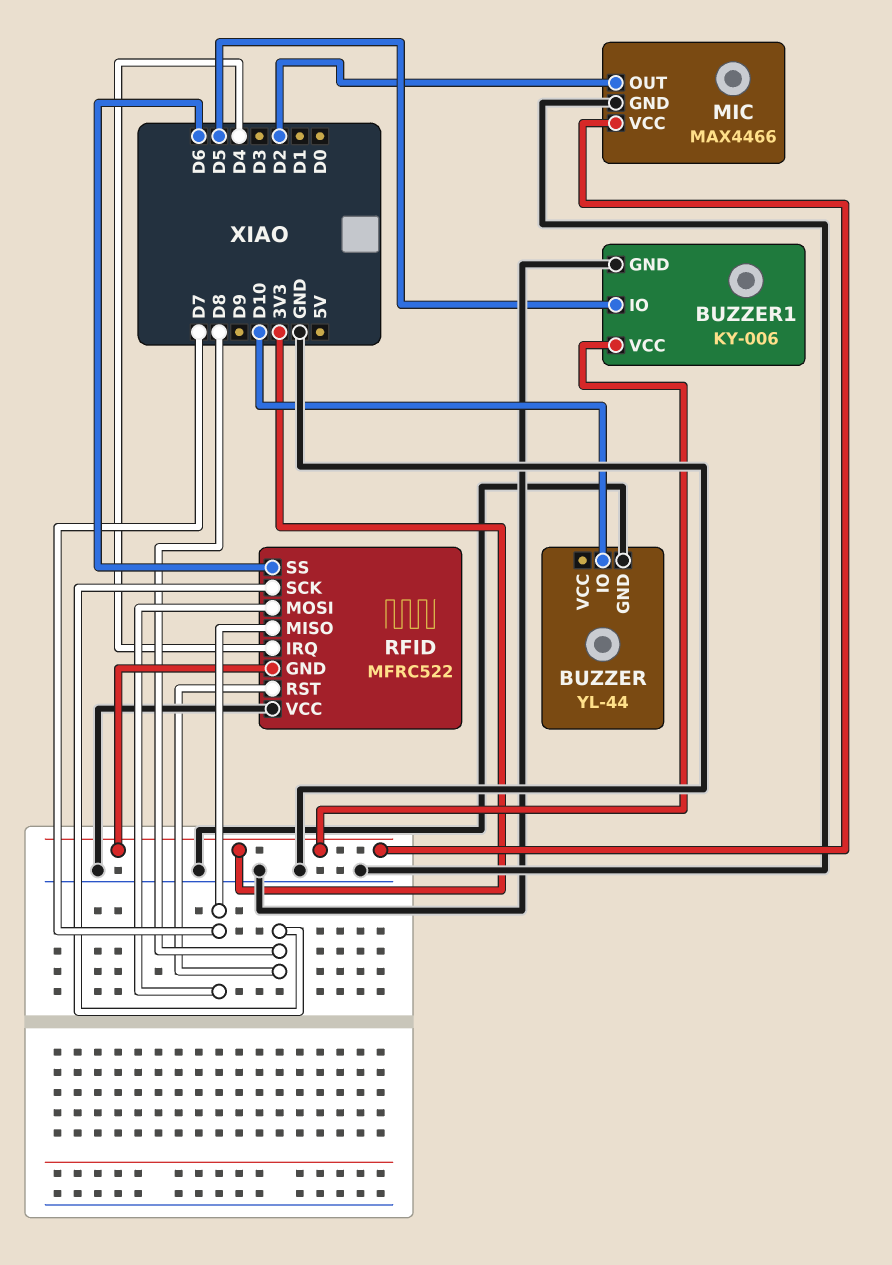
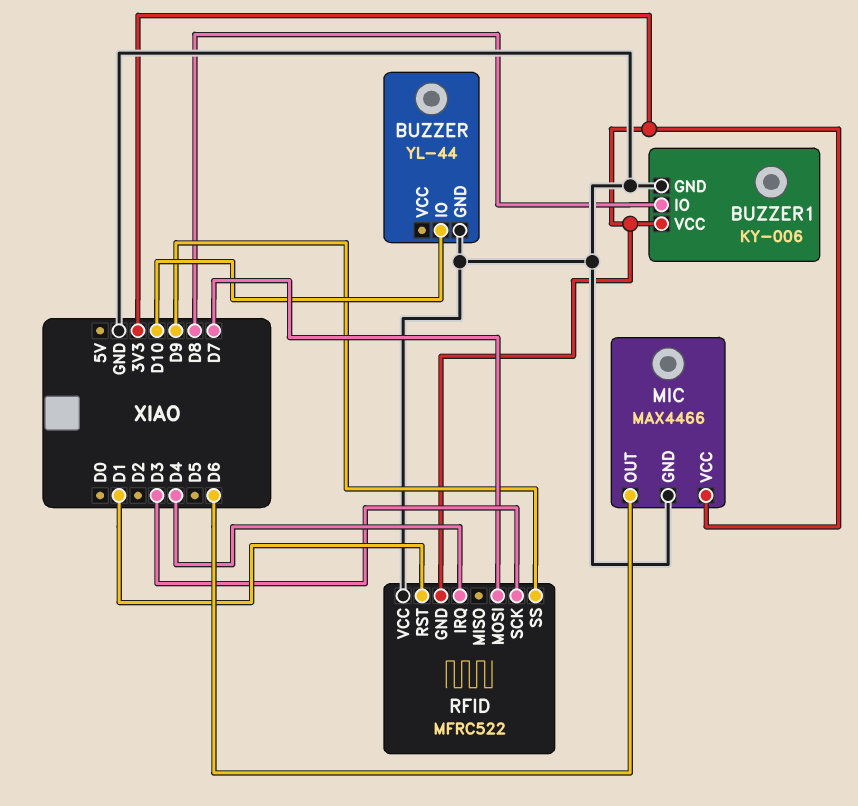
BUZZER1 pin IO: D5 -> D8
MIC pin OUT: D2 -> D6
RFID pin MISO: D7 -> none
RFID pin RST: D8 -> D1
RFID pin SCK: D8 -> D3
RFID pin SS: D6 -> D9

